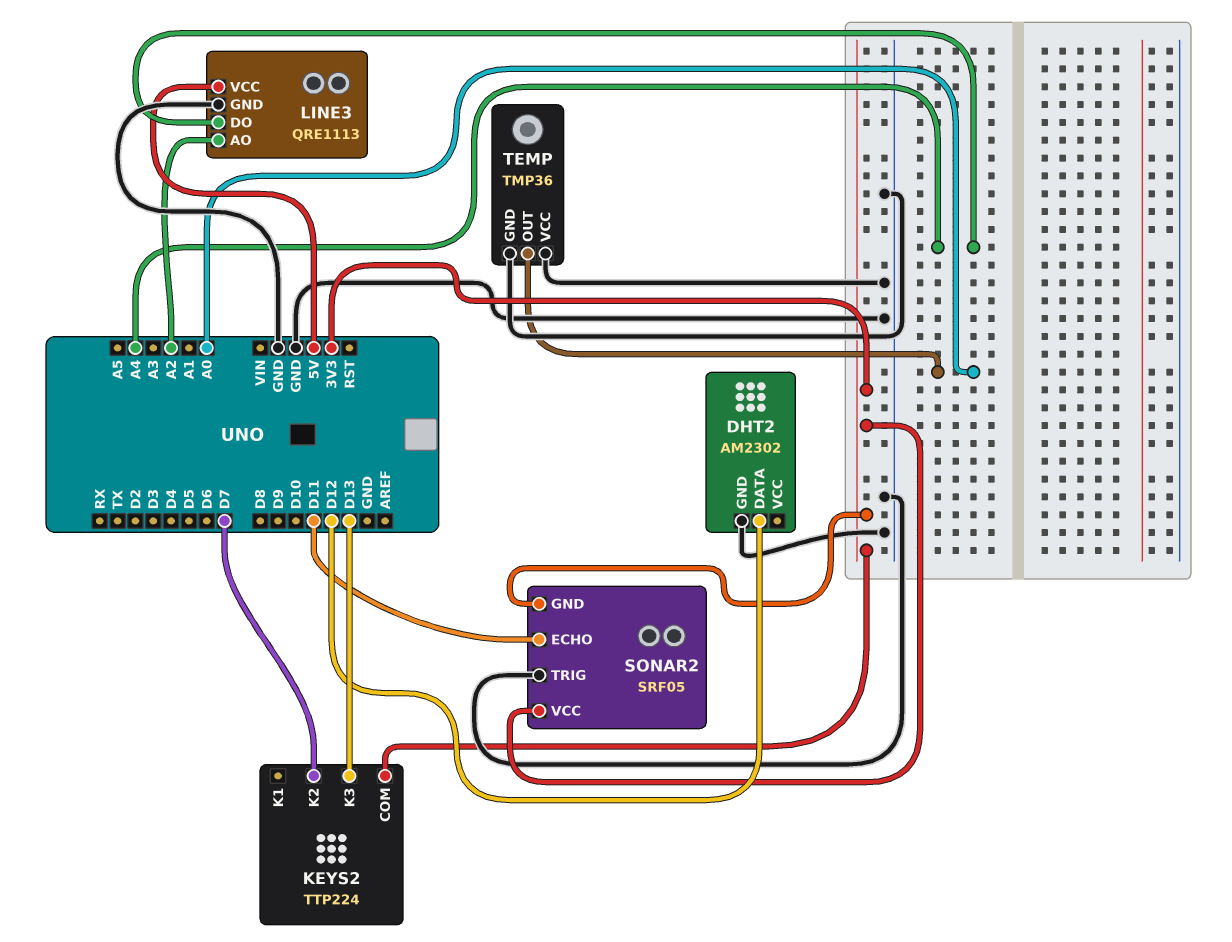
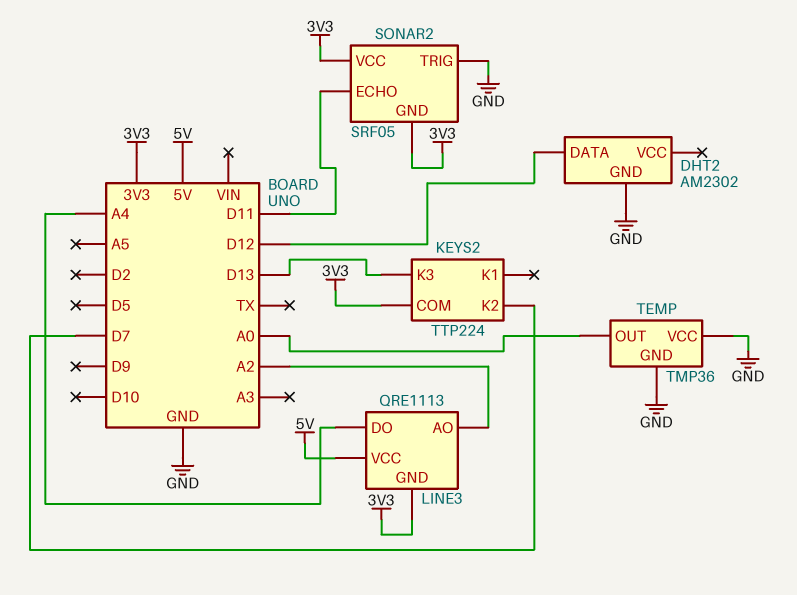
LINE3 pin GND: GND -> 3V3

